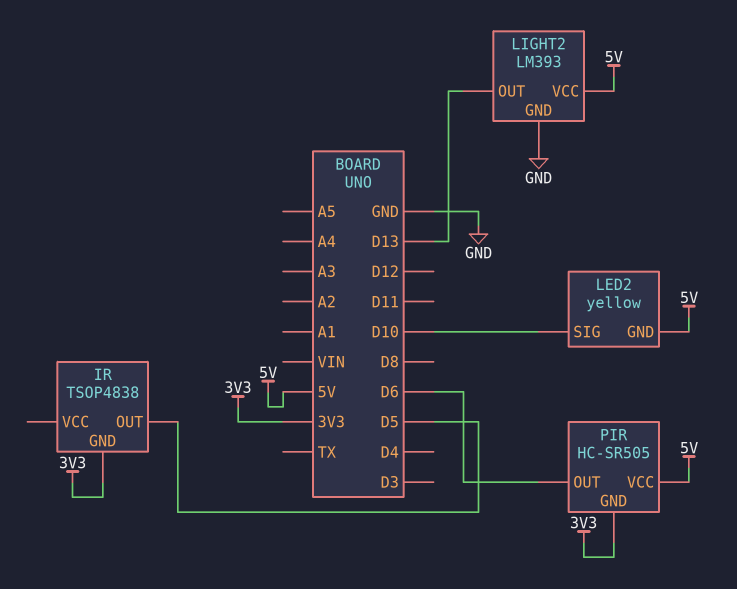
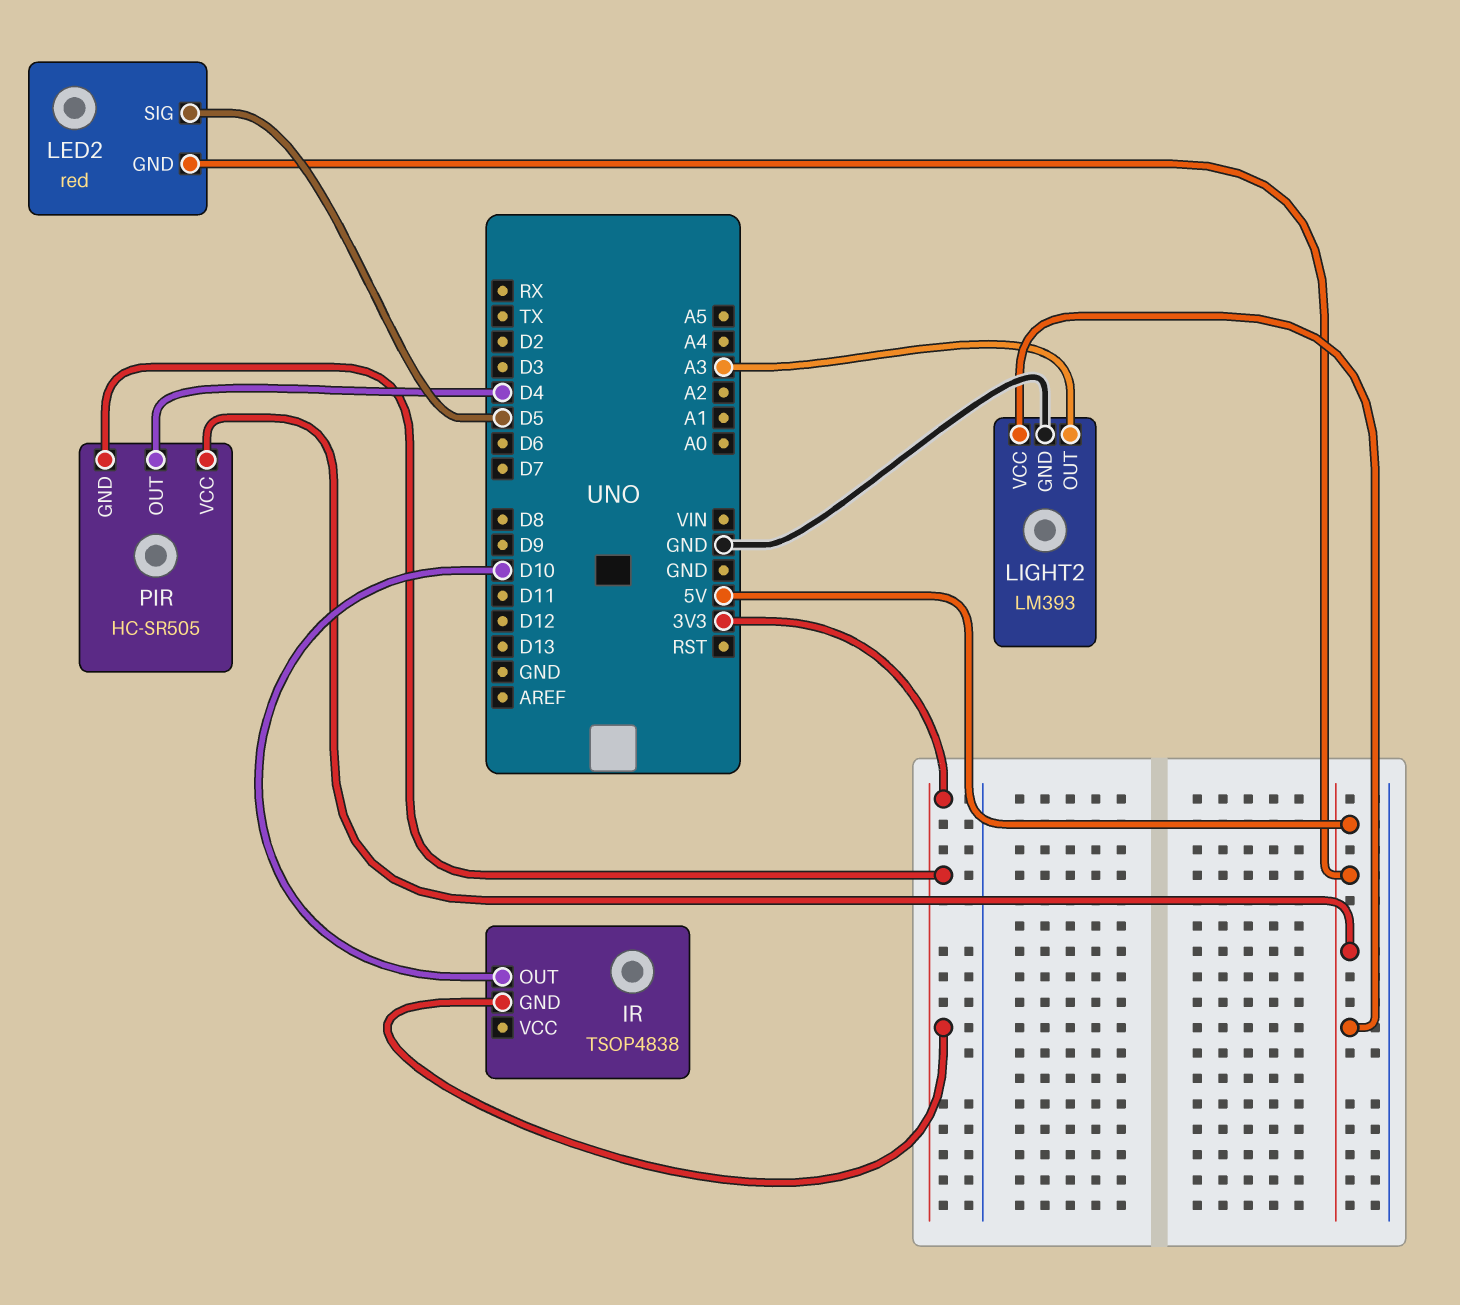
IR pin OUT: D5 -> D10
LED2: yellow -> red
LED2 pin SIG: D10 -> D5
LIGHT2 pin OUT: D13 -> A3
PIR pin OUT: D6 -> D4

